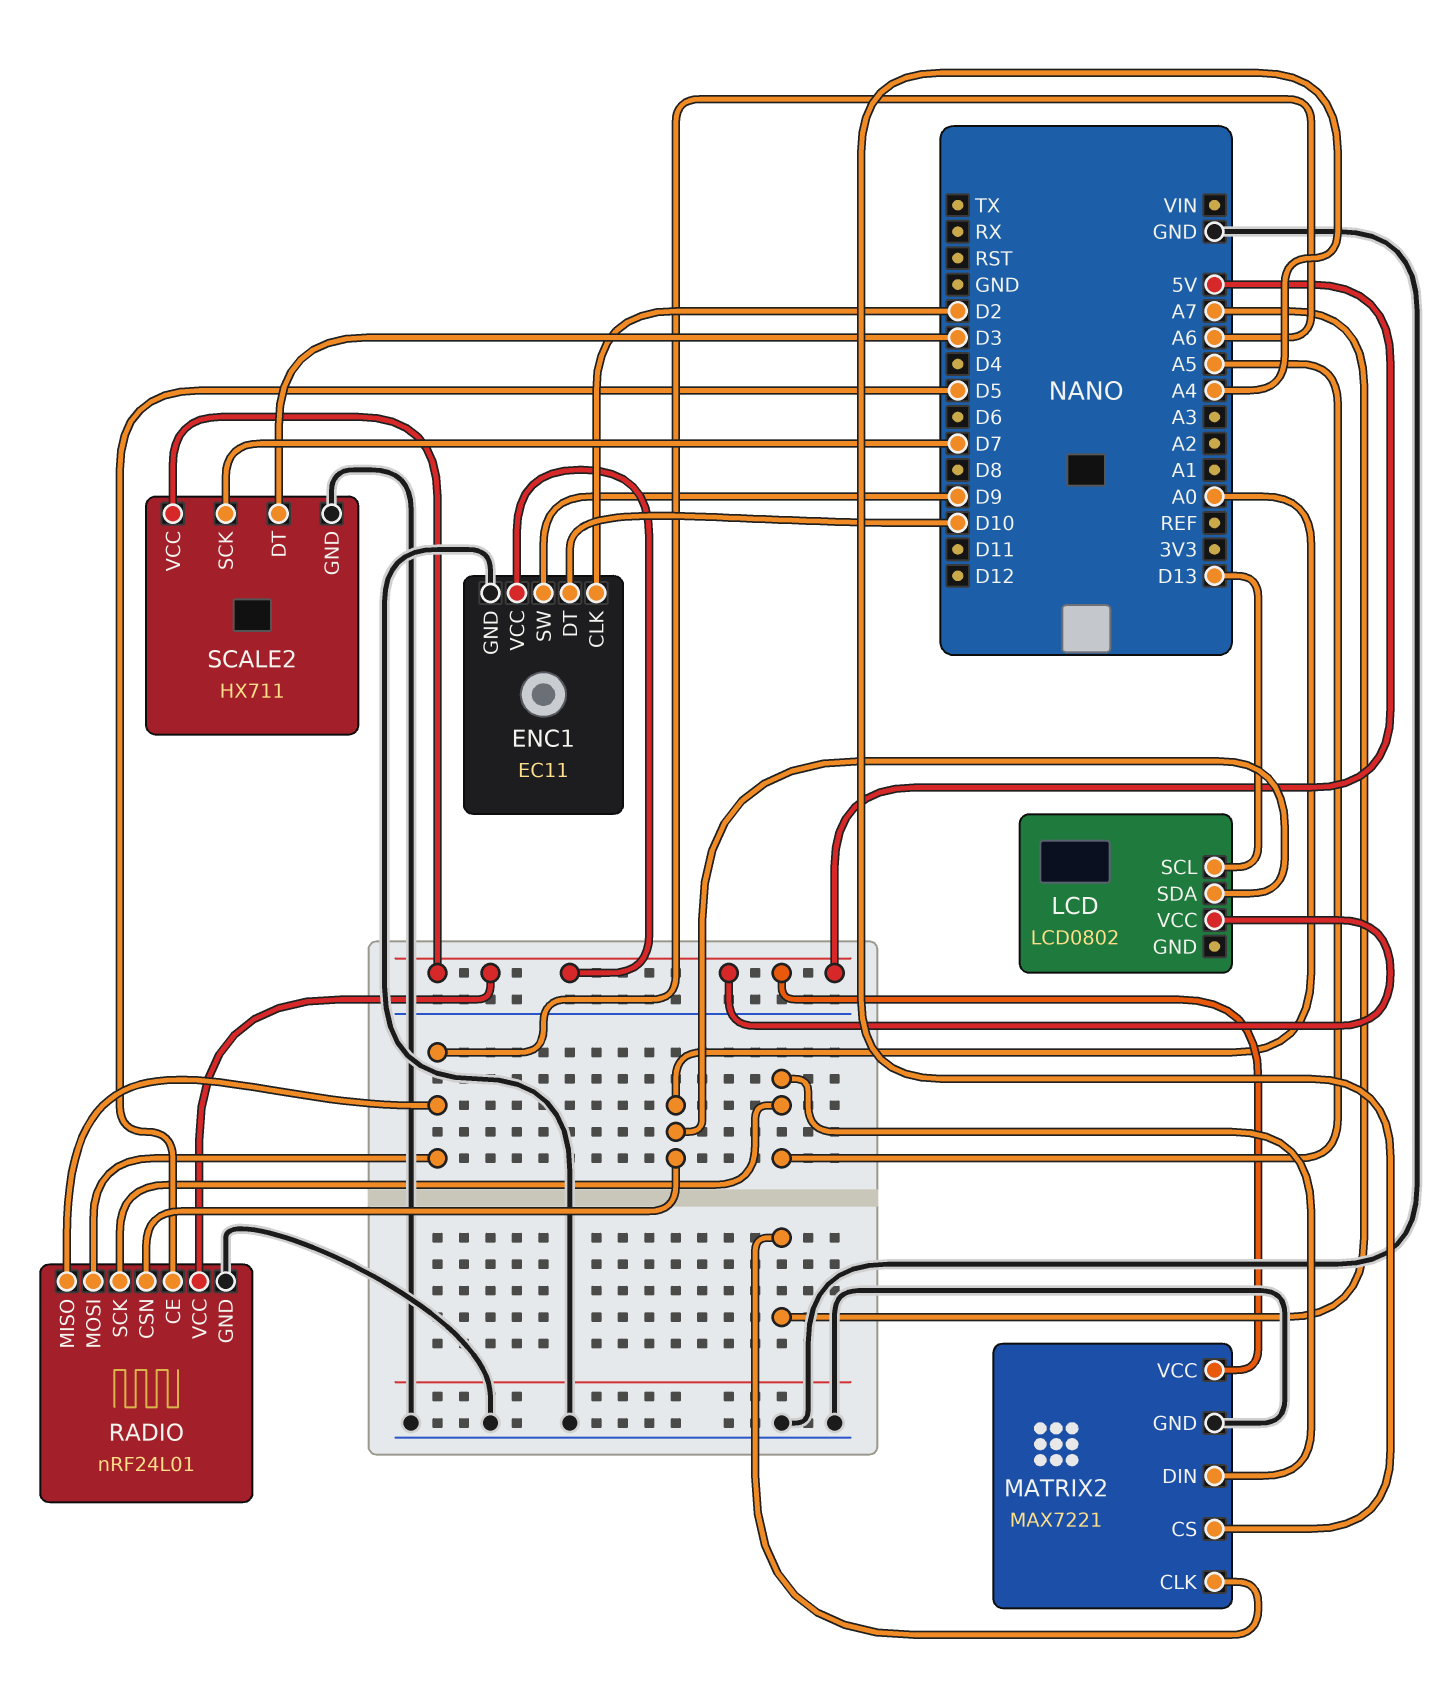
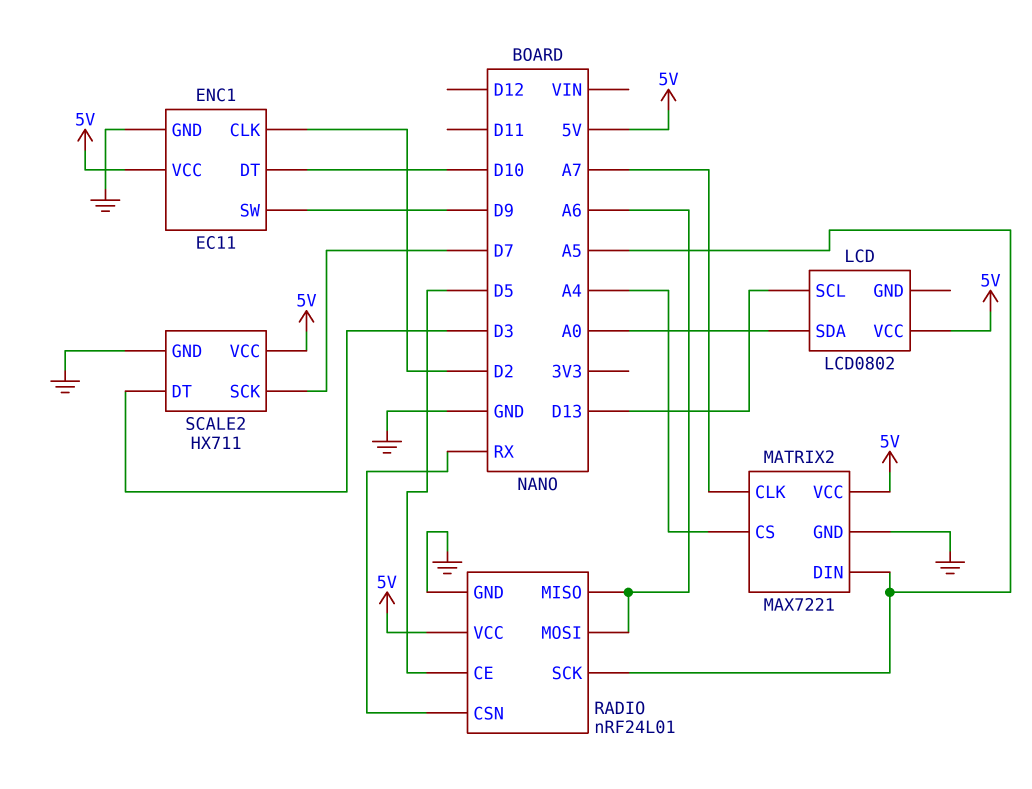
RADIO pin CSN: A0 -> RX

